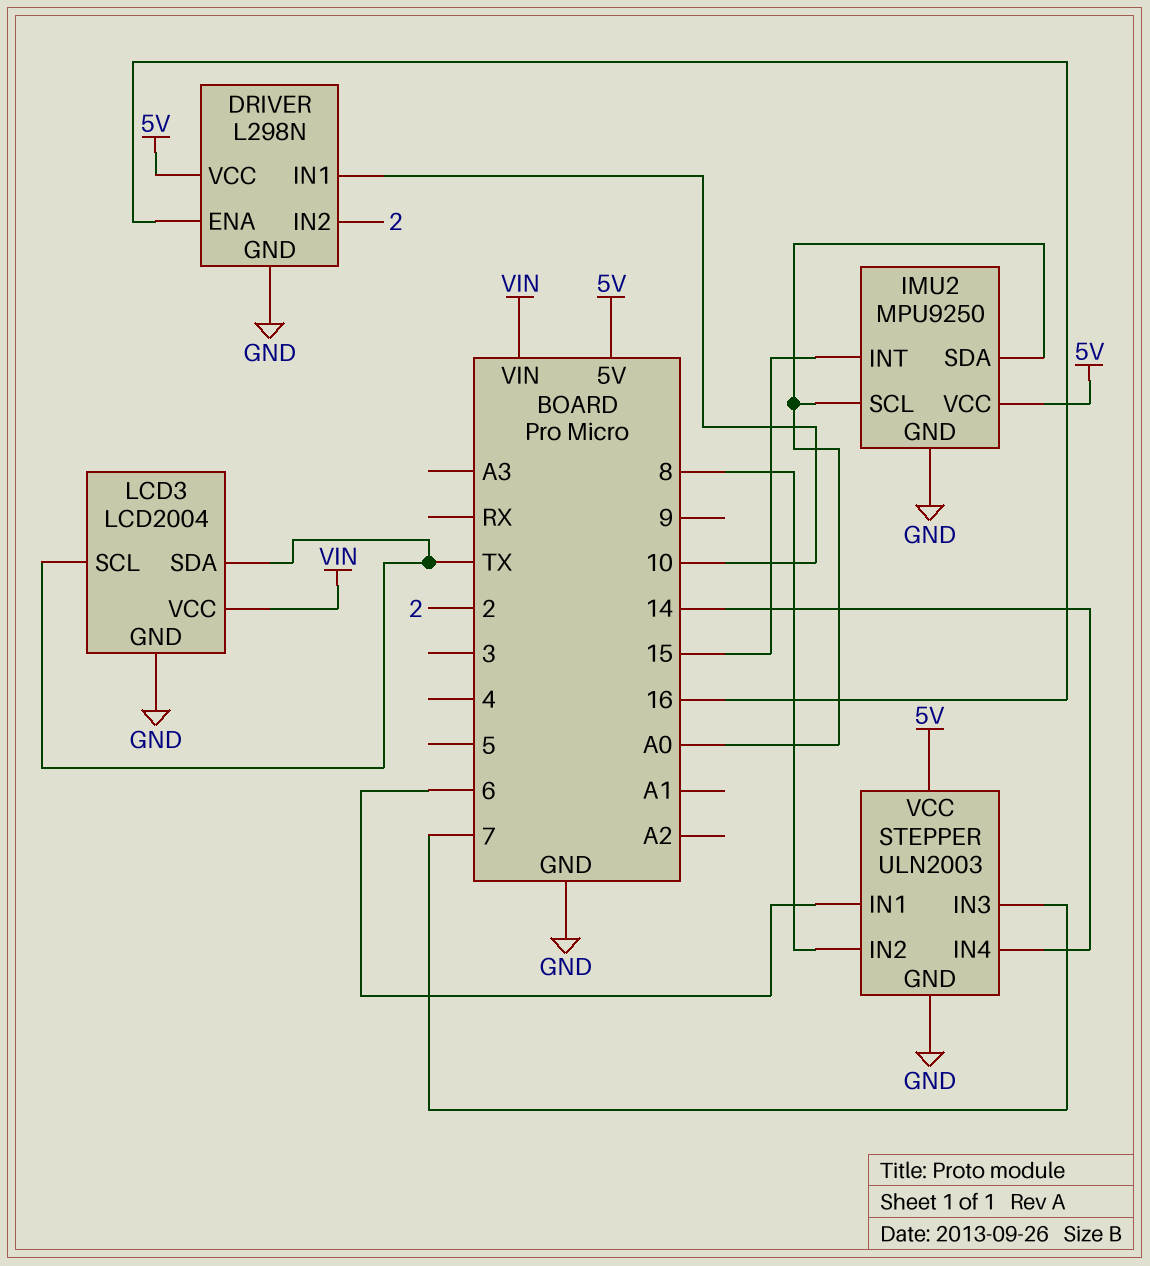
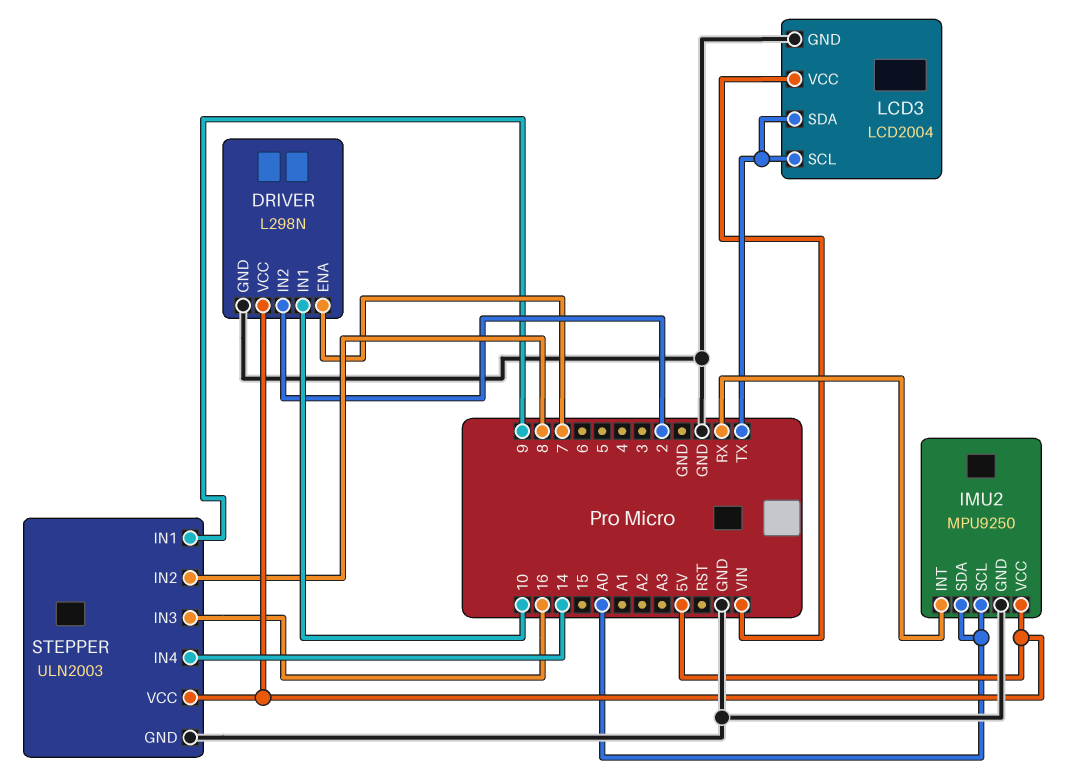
DRIVER pin ENA: 16 -> 7
IMU2 pin INT: 15 -> RX
STEPPER pin IN1: 6 -> 9
STEPPER pin IN3: 7 -> 16

